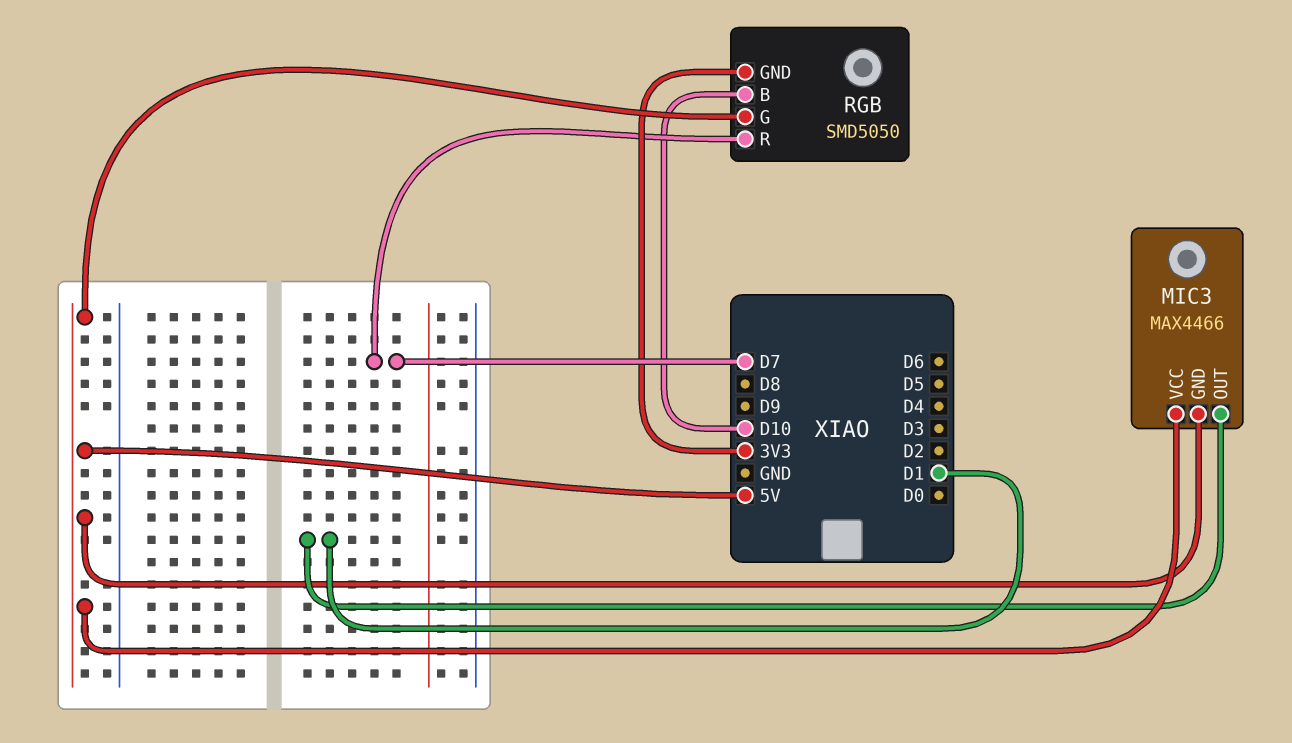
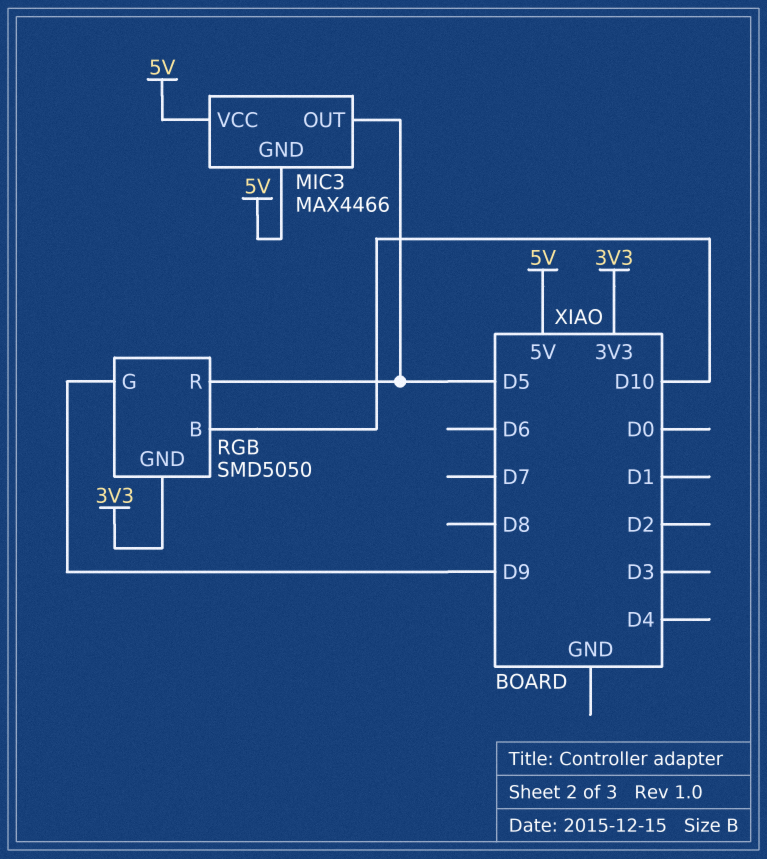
MIC3 pin OUT: D1 -> D5
RGB pin G: 5V -> D9
RGB pin R: D7 -> D5

